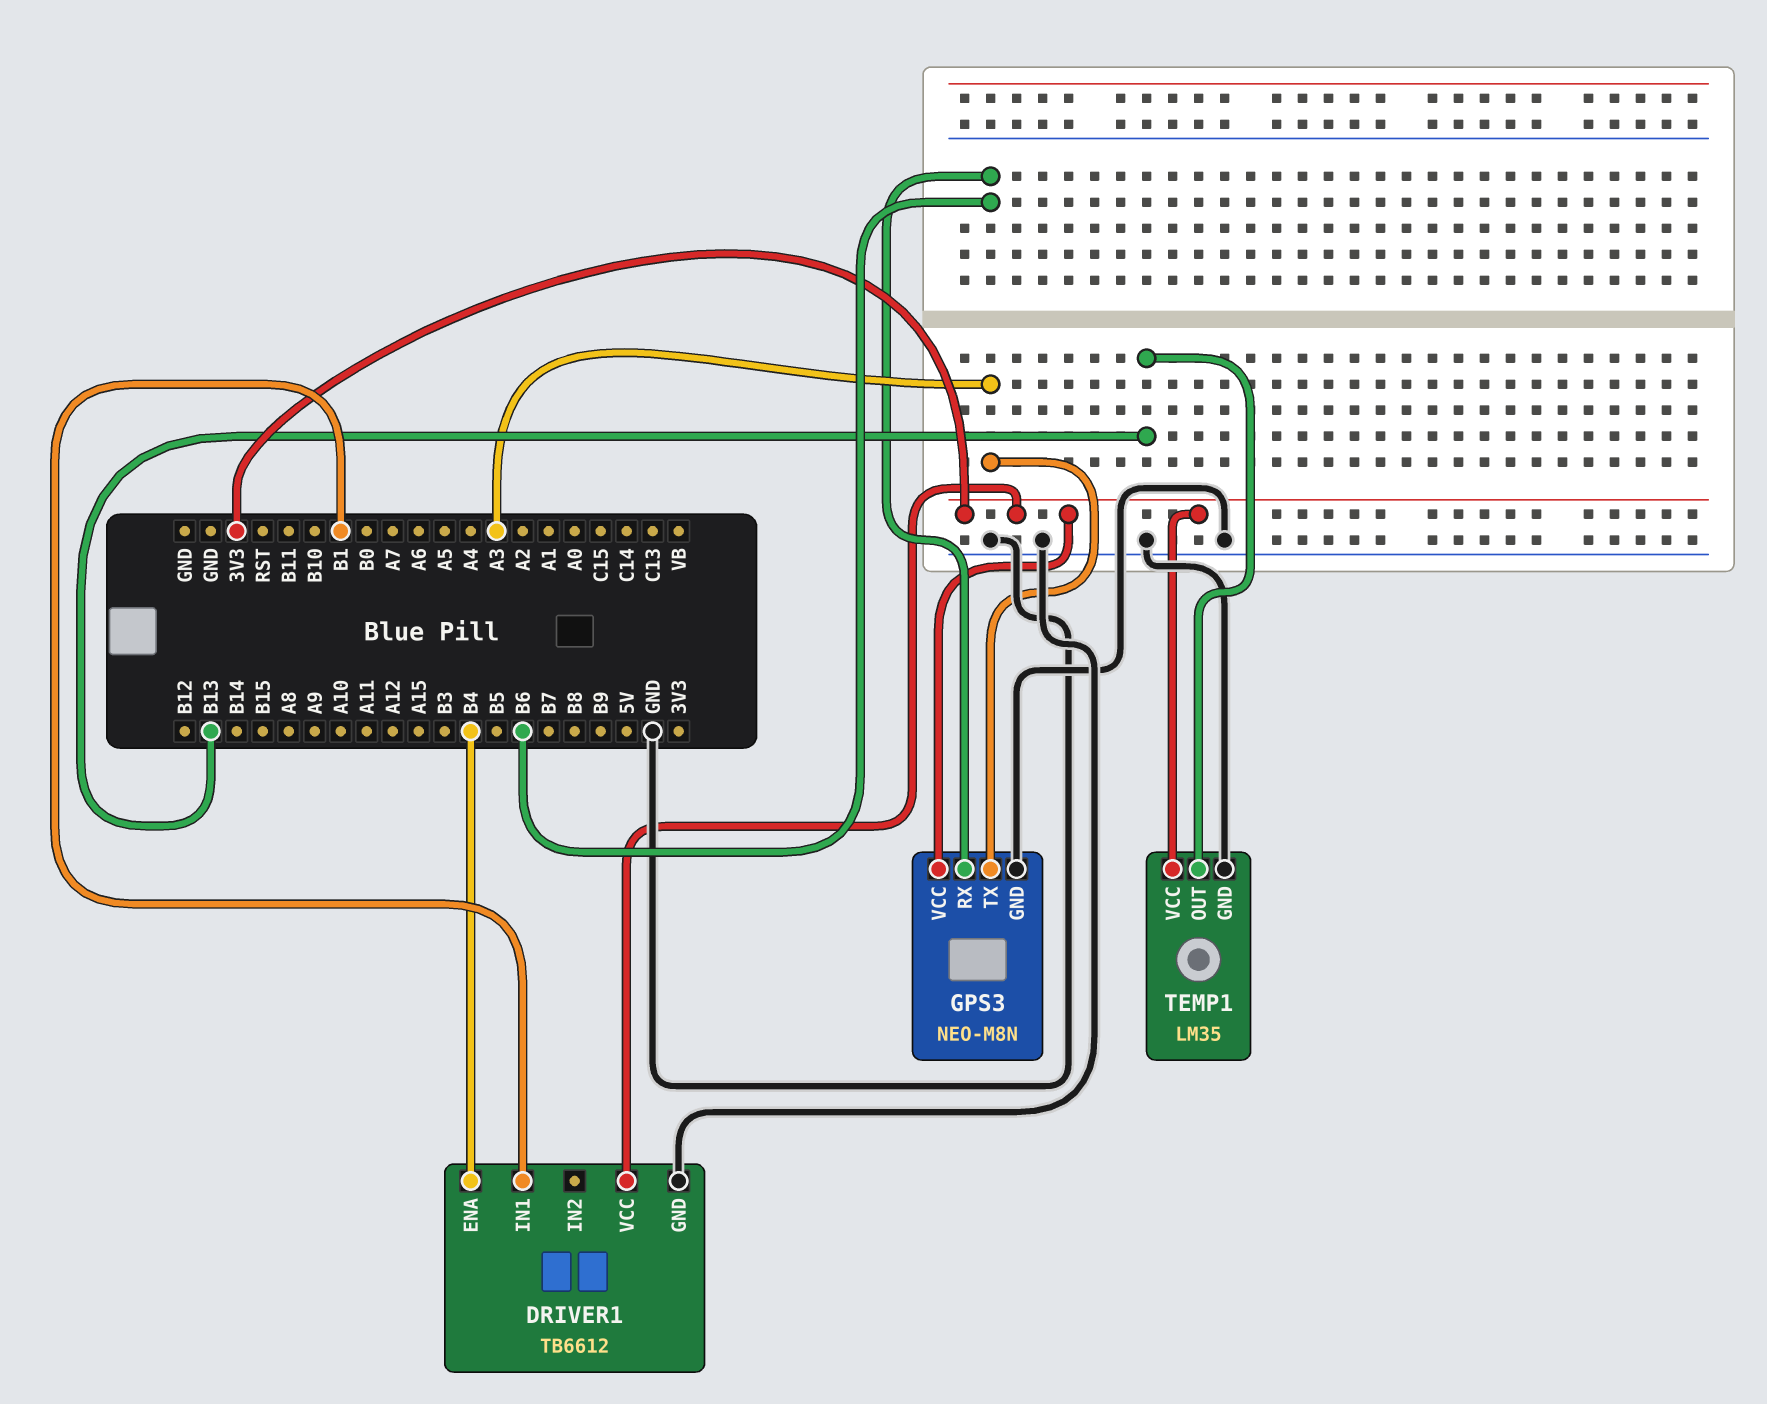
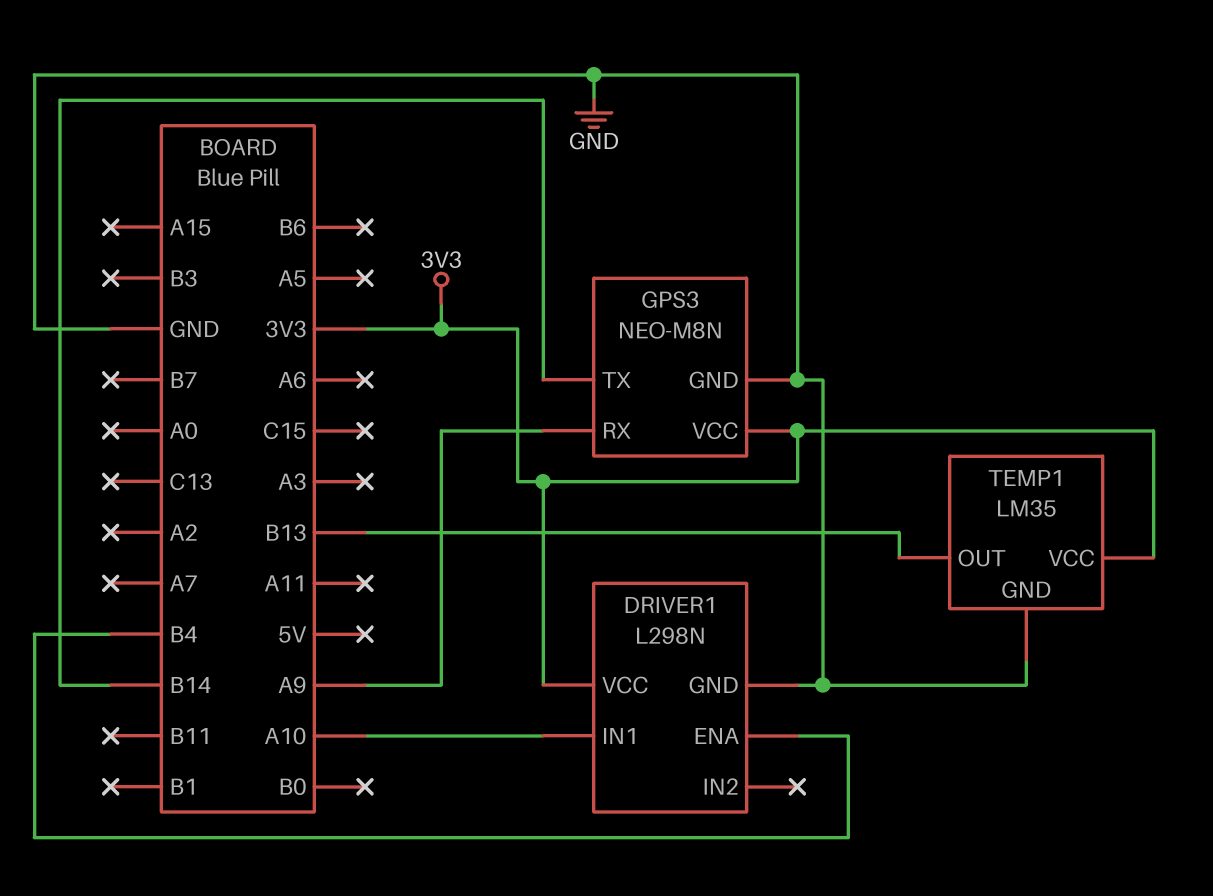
DRIVER1: TB6612 -> L298N
DRIVER1 pin IN1: B1 -> A10
GPS3 pin RX: B6 -> A9
GPS3 pin TX: A3 -> B14

